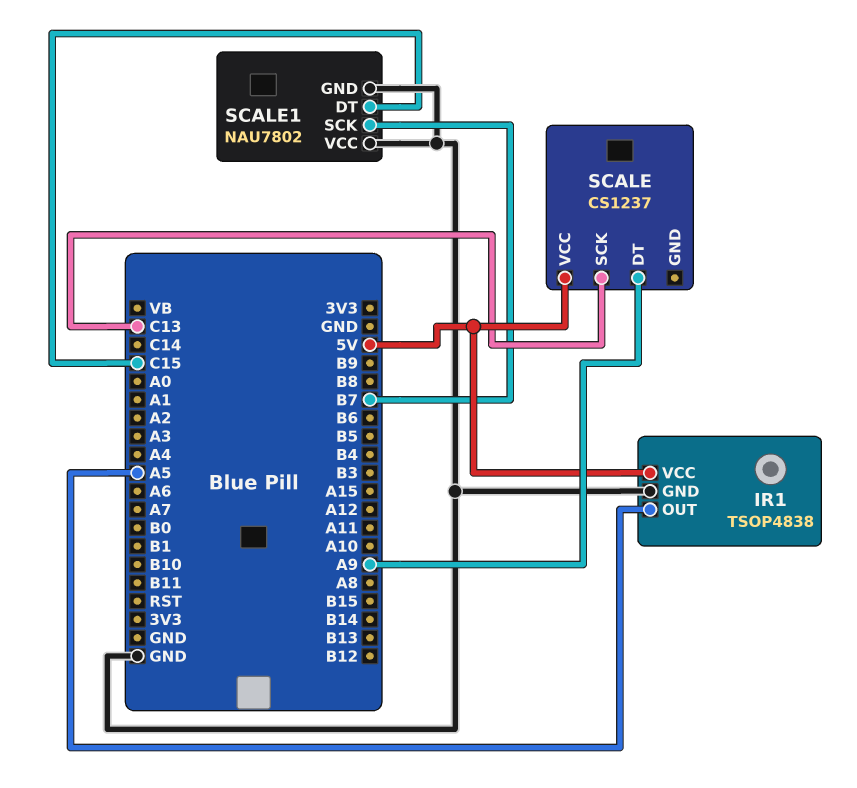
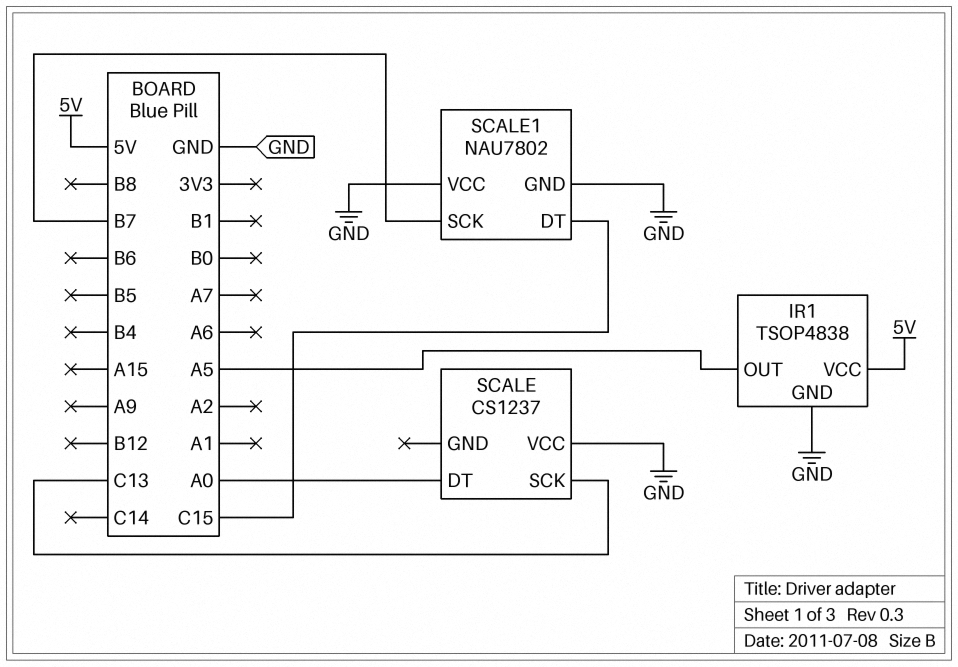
SCALE pin DT: A9 -> A0
SCALE pin VCC: 5V -> GND

